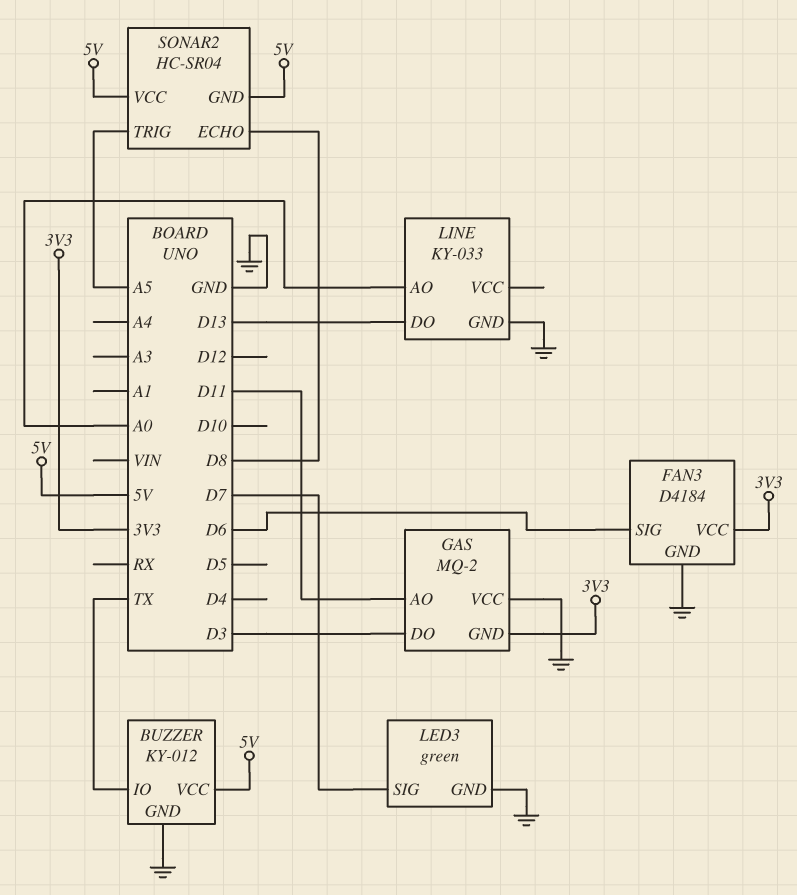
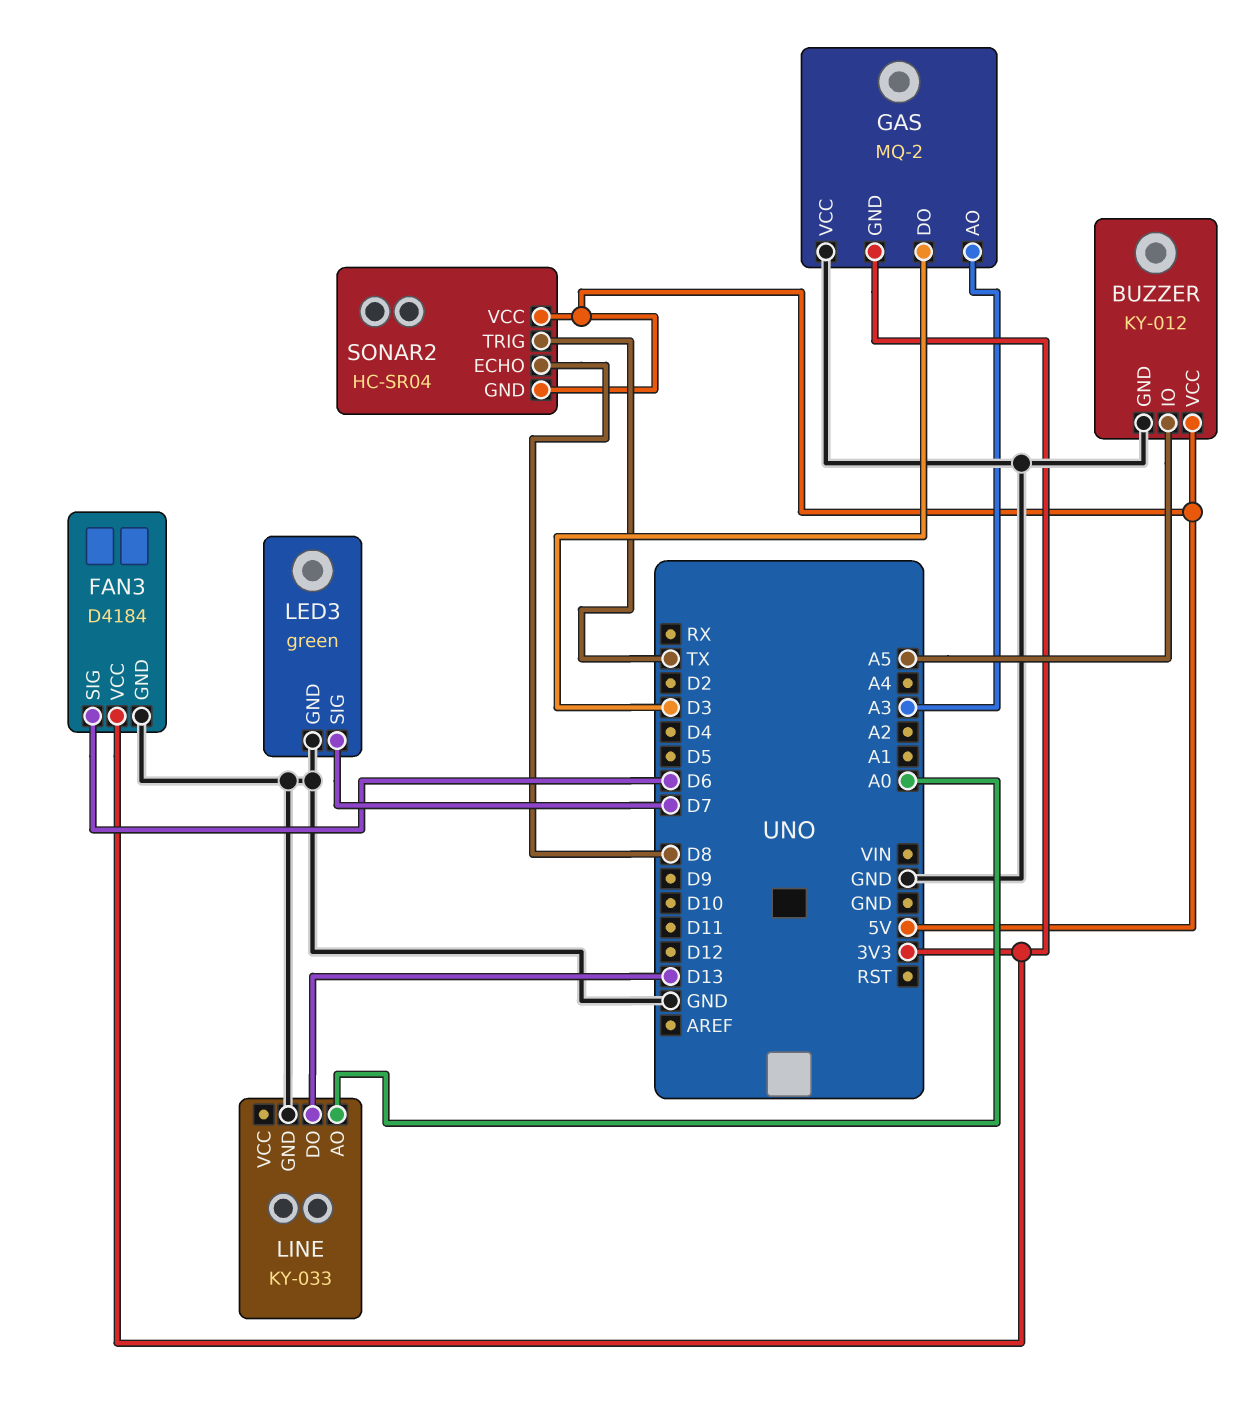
BUZZER pin IO: TX -> A5
GAS pin AO: D11 -> A3
SONAR2 pin TRIG: A5 -> TX

